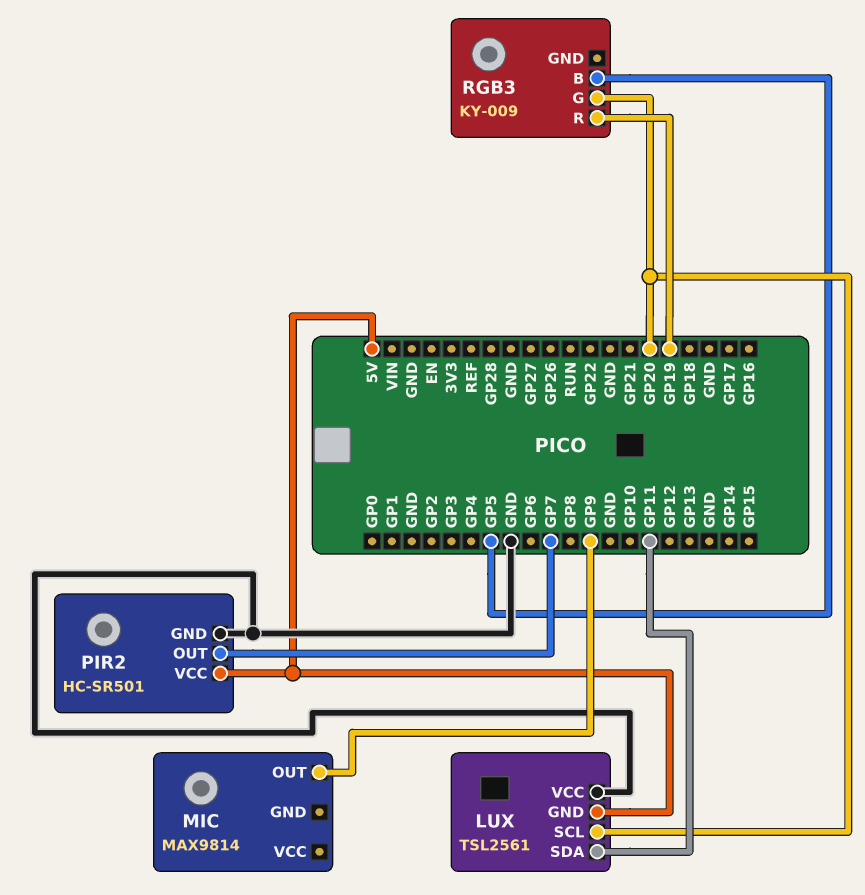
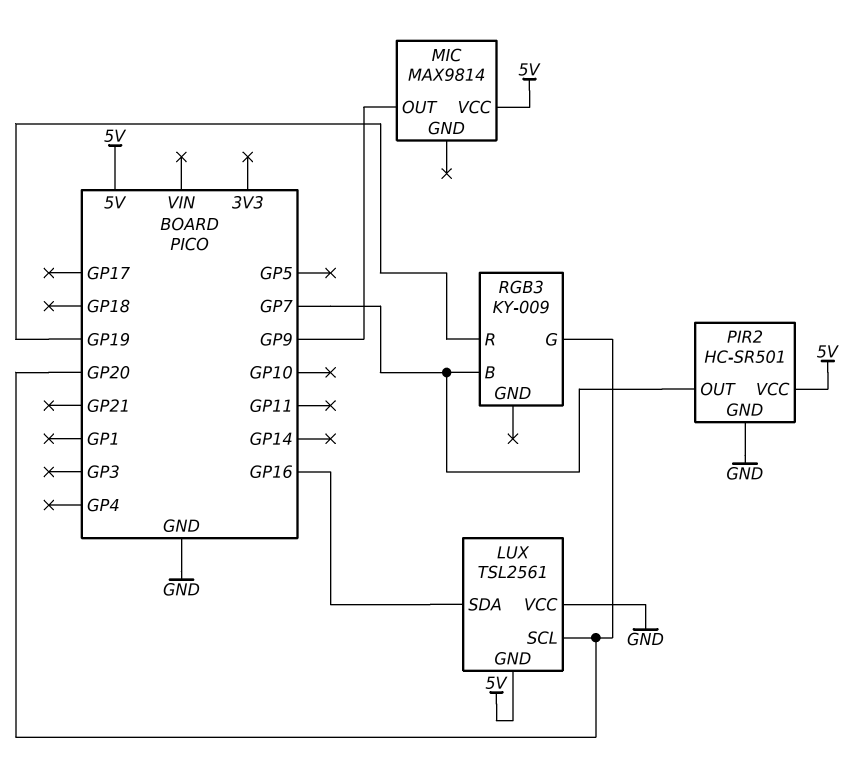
LUX pin SDA: GP11 -> GP16
MIC pin VCC: none -> 5V
RGB3 pin B: GP5 -> GP7

